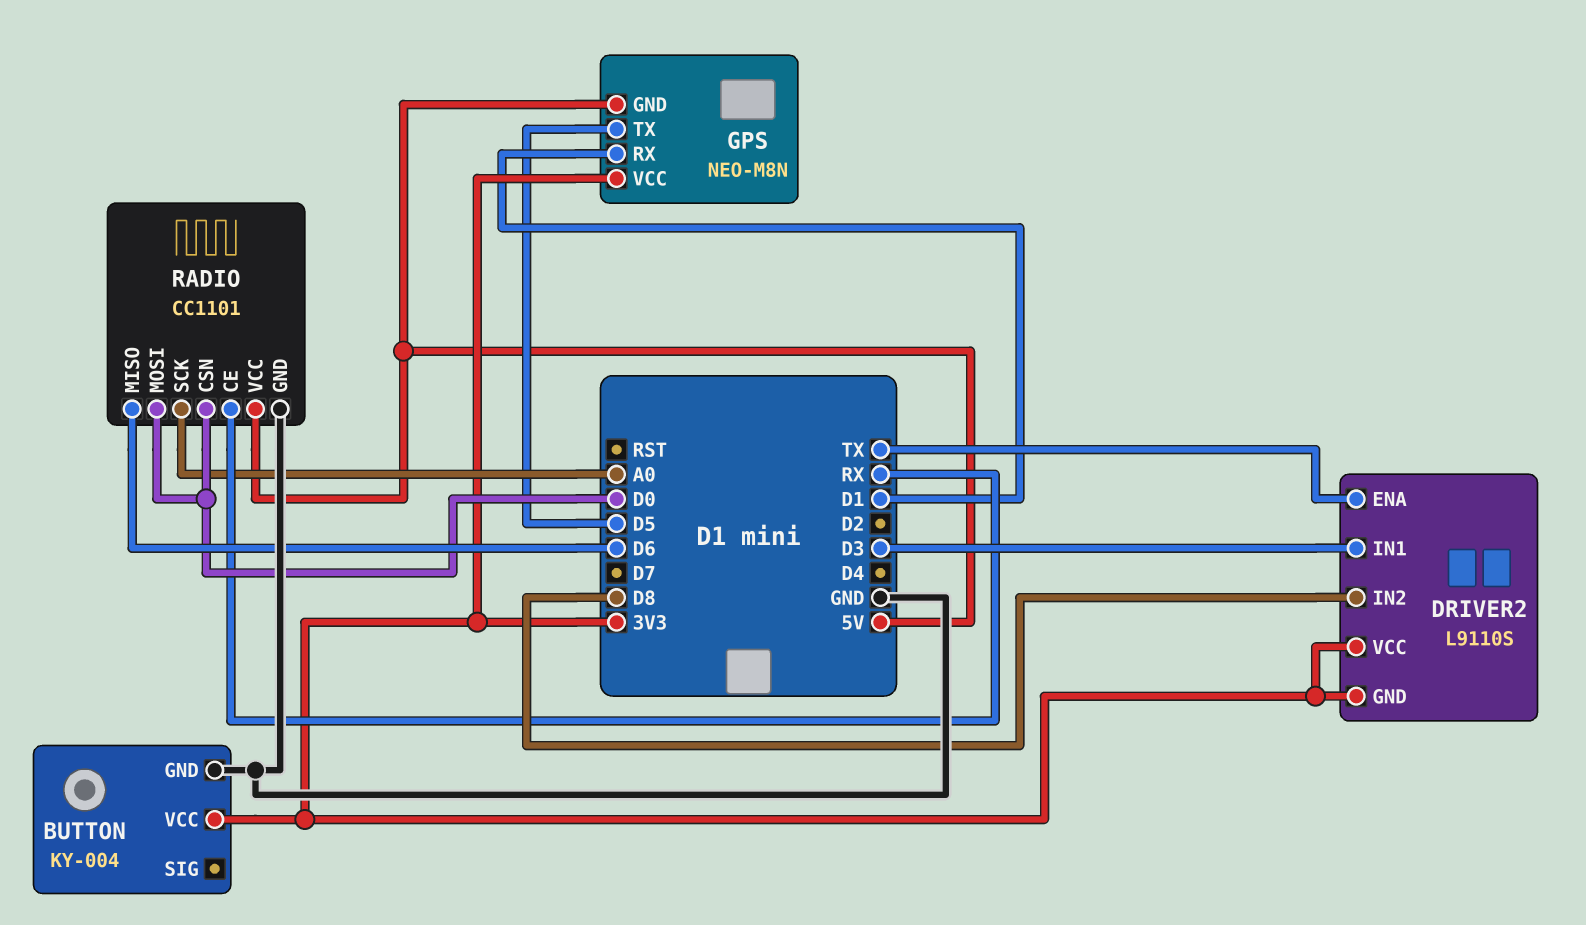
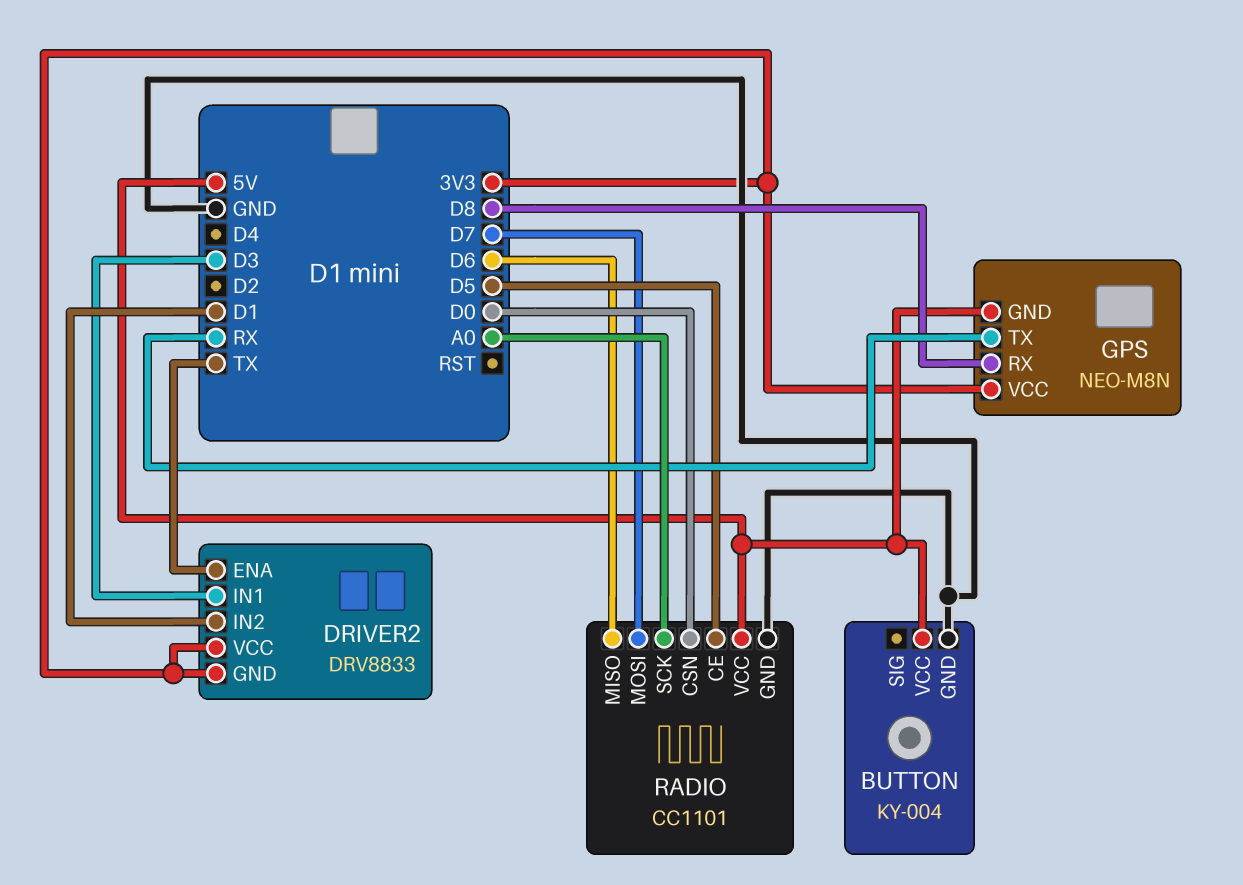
BUTTON pin VCC: 3V3 -> 5V
DRIVER2: L9110S -> DRV8833
DRIVER2 pin IN2: D8 -> D1
GPS pin RX: D1 -> D8
GPS pin TX: D5 -> RX
RADIO pin CE: RX -> D5
RADIO pin MOSI: D0 -> D7

